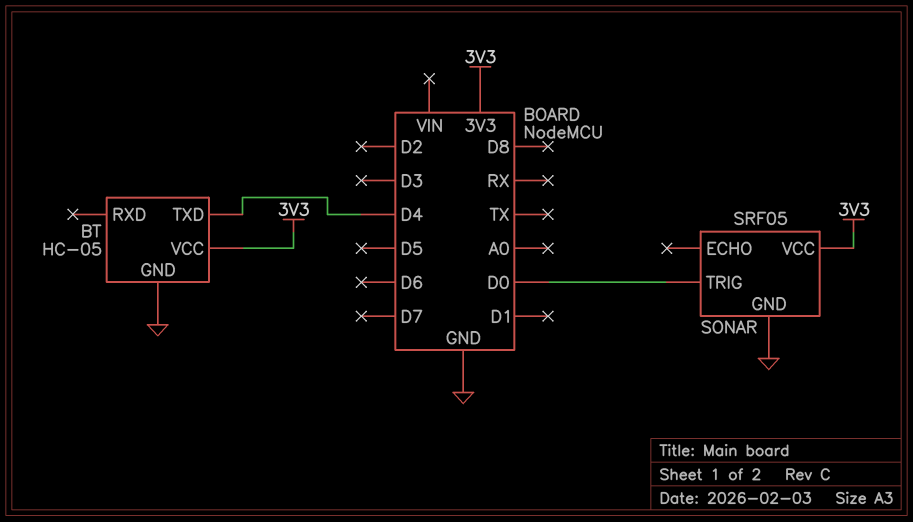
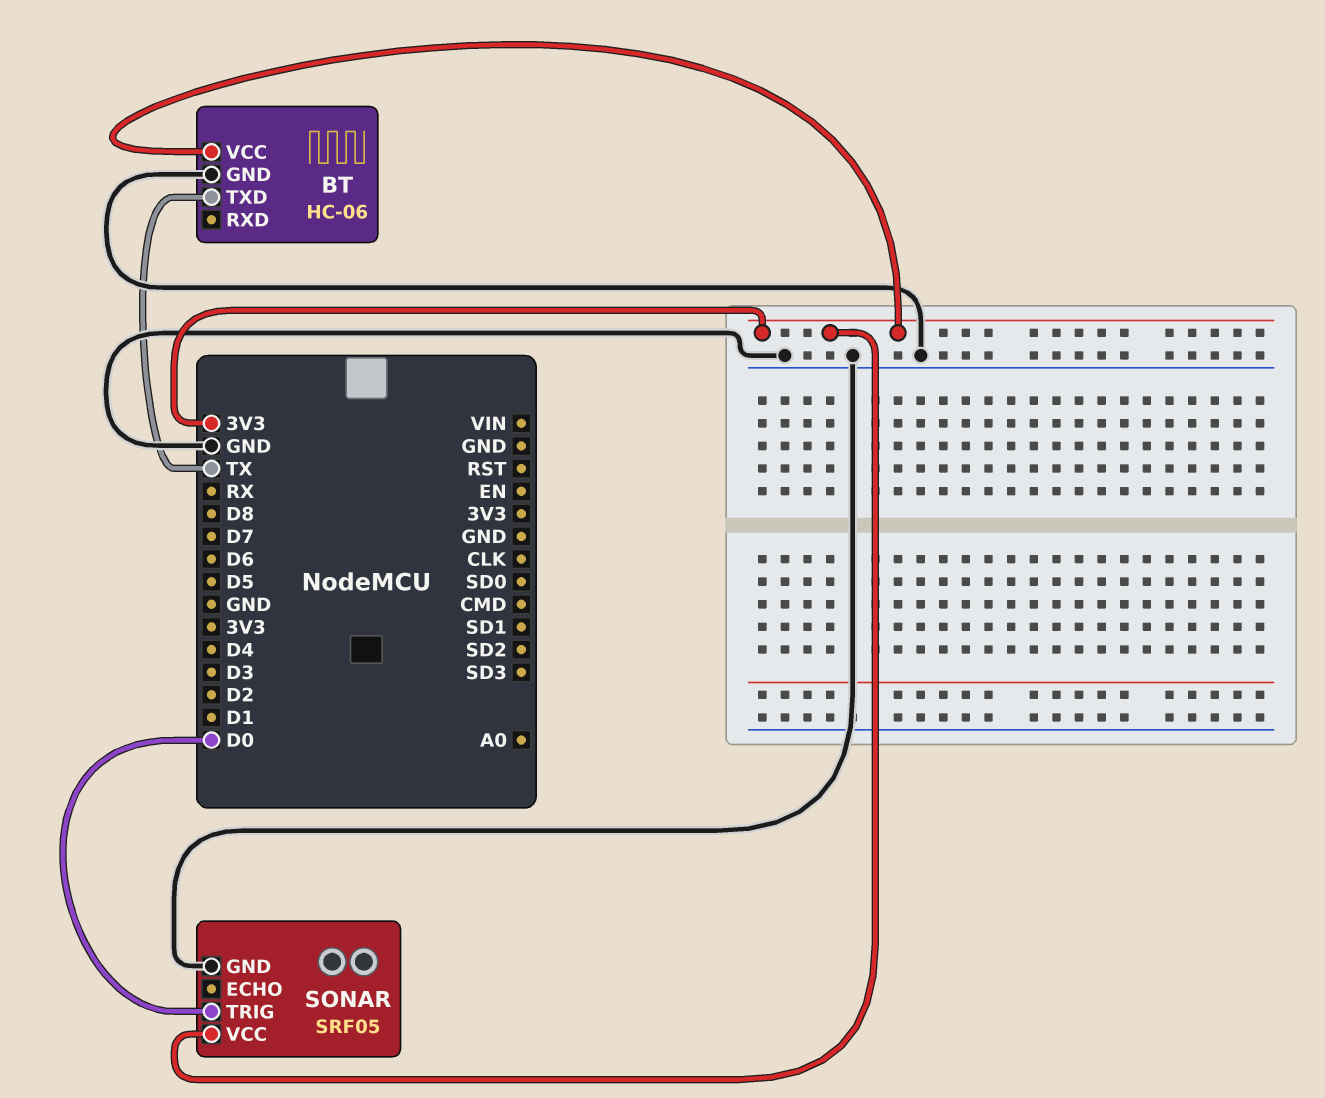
BT: HC-05 -> HC-06
BT pin TXD: D4 -> TX

